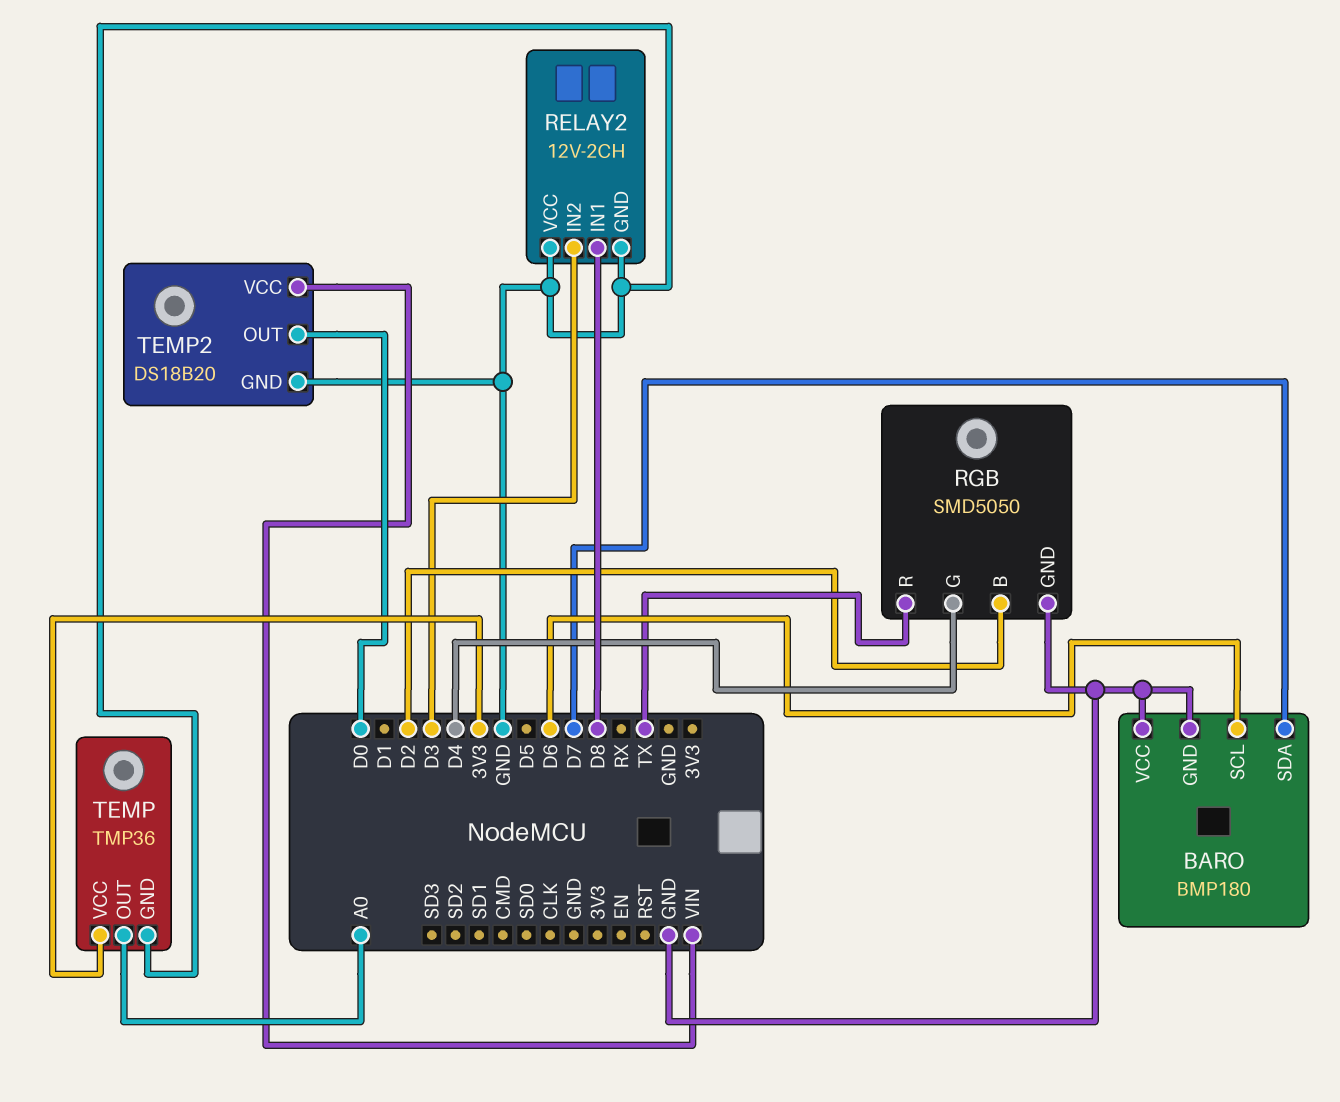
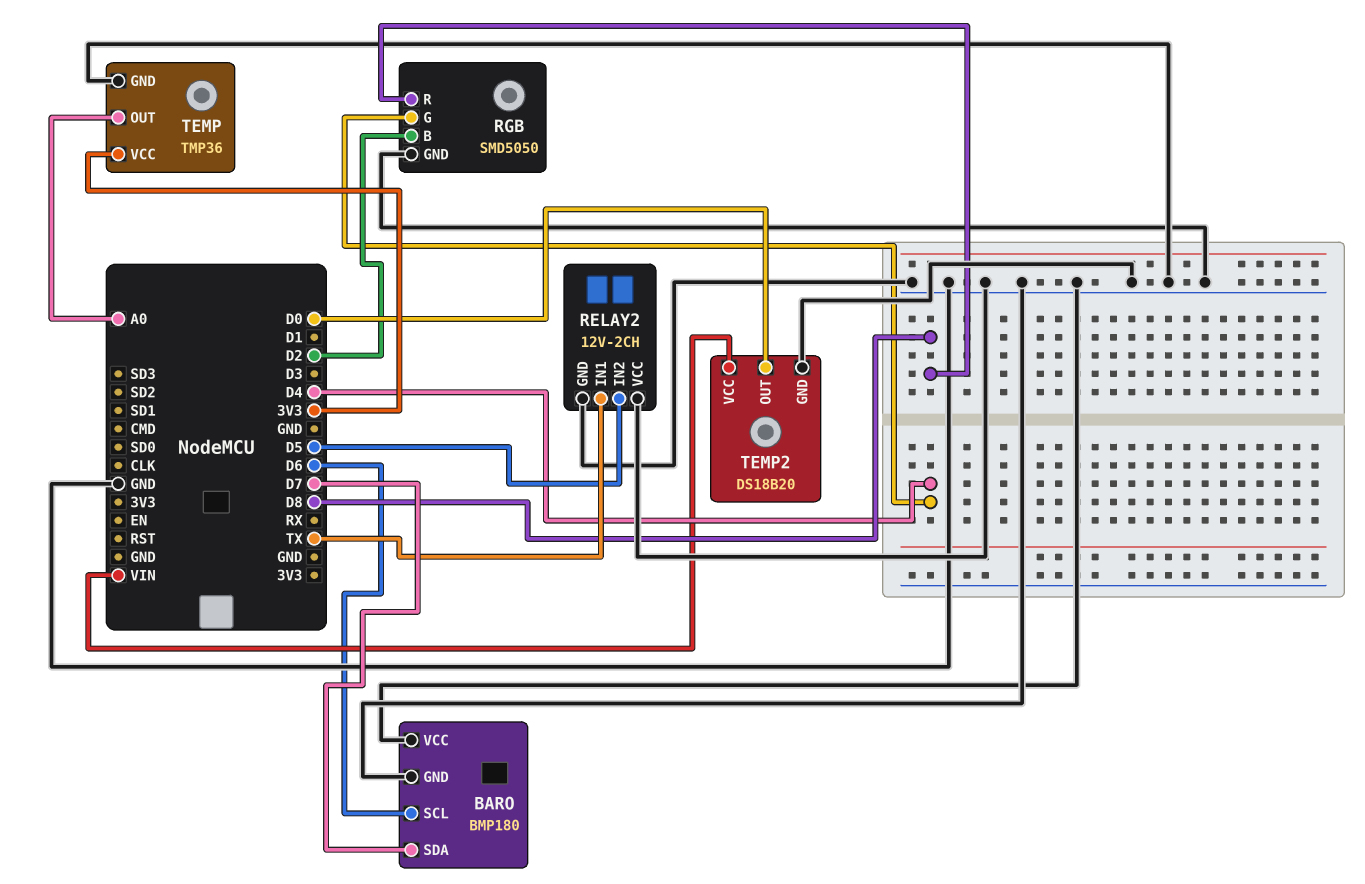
RELAY2 pin IN1: D8 -> TX
RELAY2 pin IN2: D3 -> D5
RGB pin R: TX -> D8

